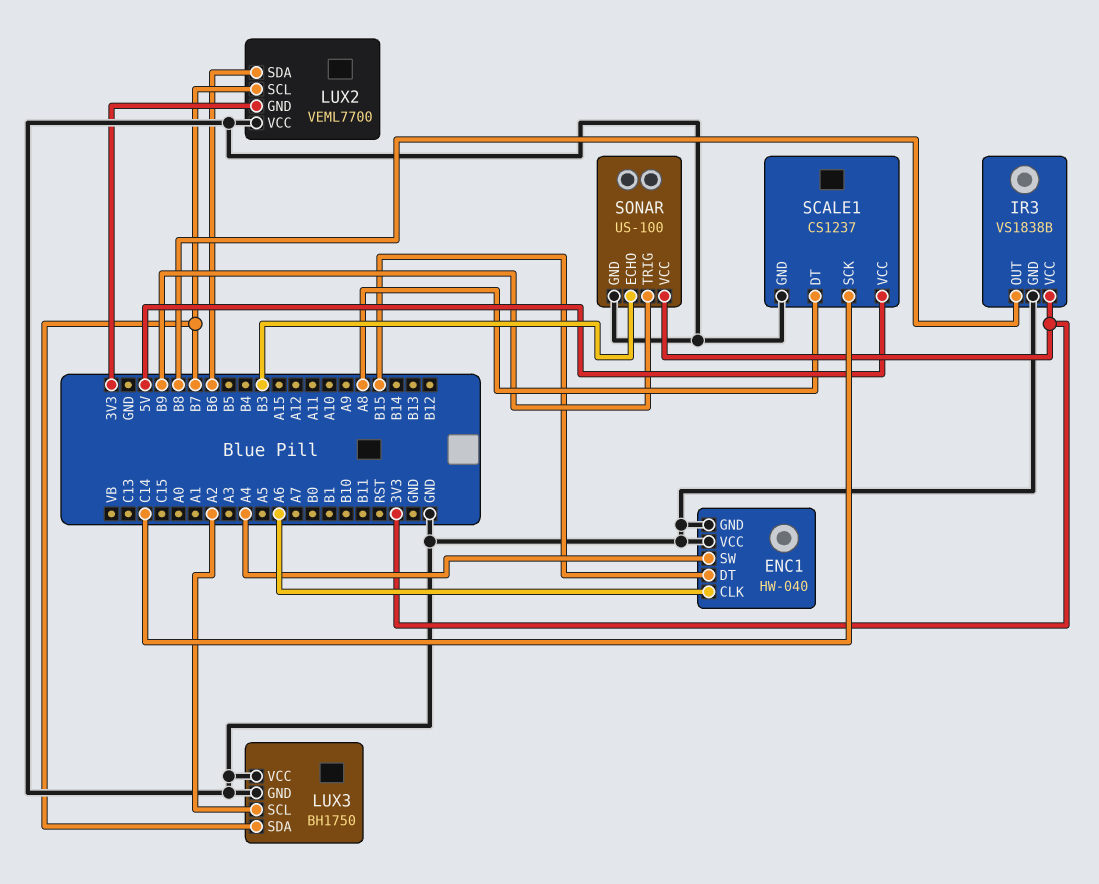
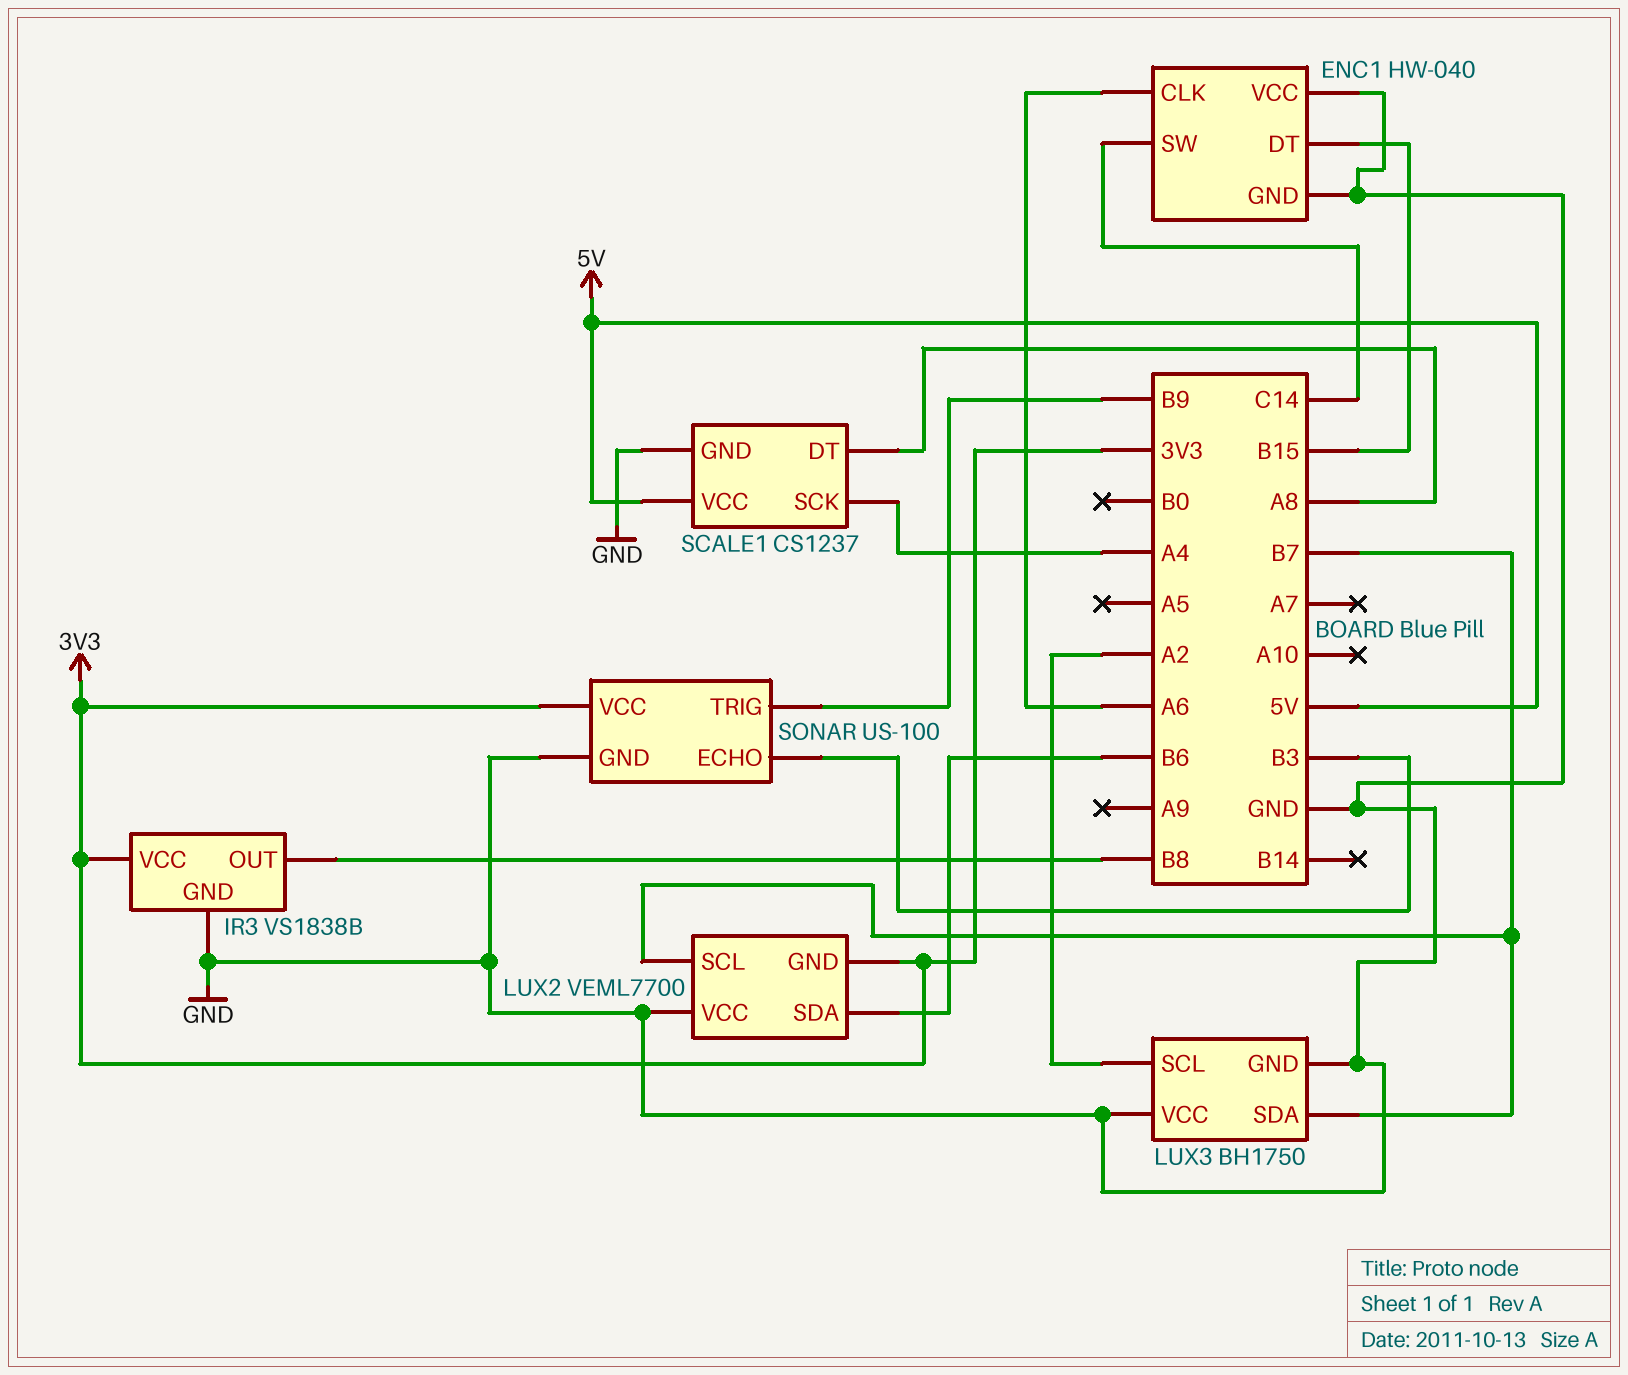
ENC1 pin SW: A4 -> C14
SCALE1 pin SCK: C14 -> A4

